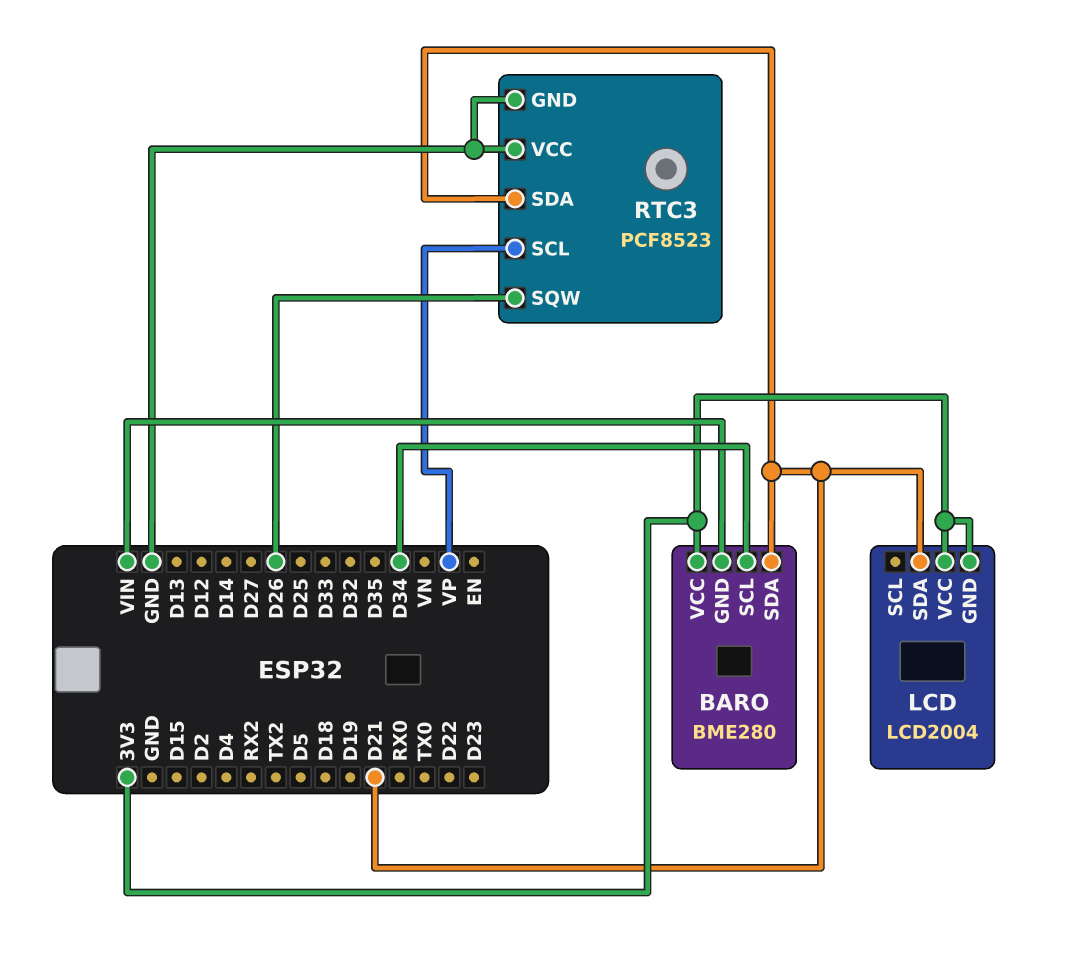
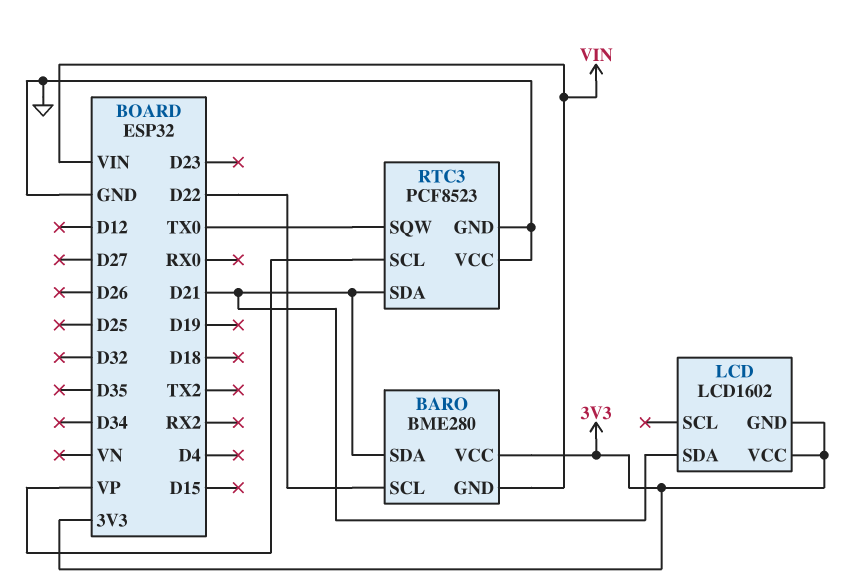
BARO pin SCL: D34 -> D22
LCD: LCD2004 -> LCD1602
RTC3 pin SQW: D26 -> TX0

